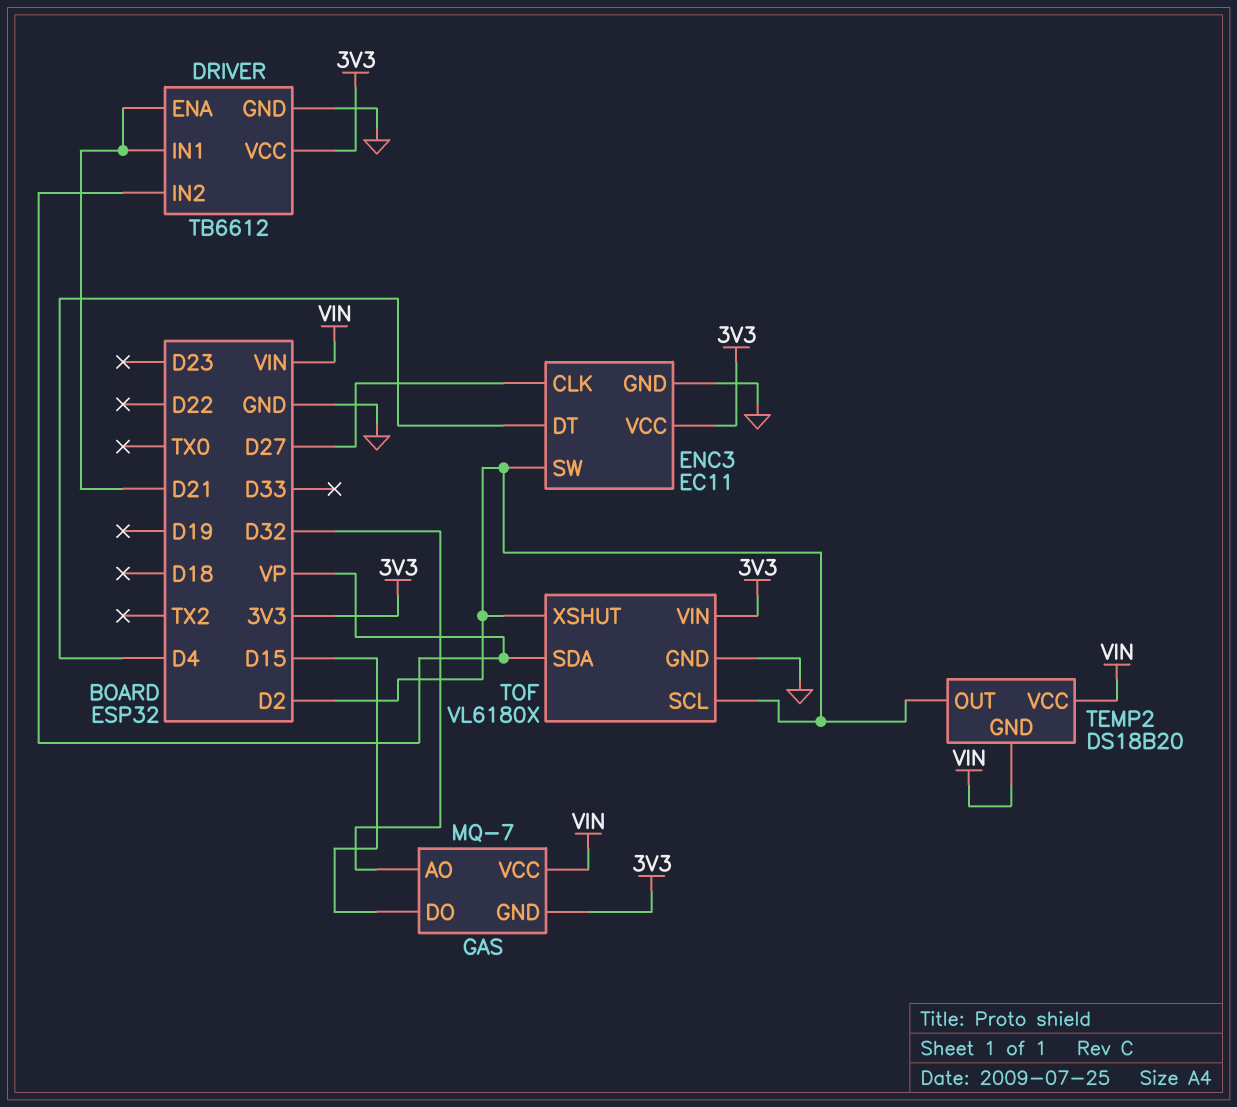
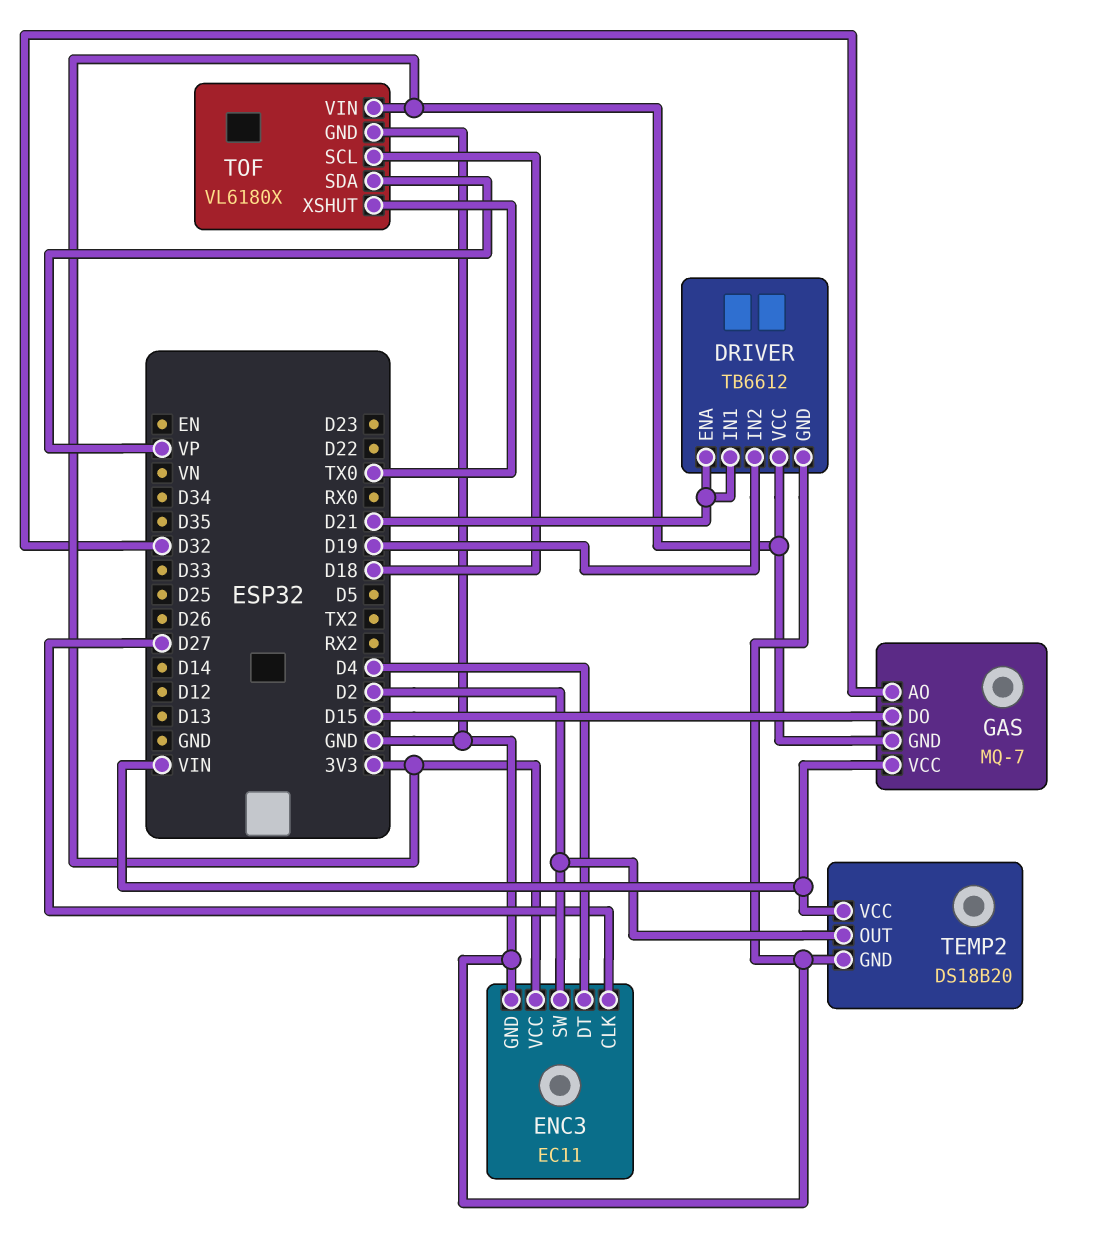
DRIVER pin IN2: VP -> D19
TEMP2 pin GND: VIN -> GND
TOF pin SCL: D2 -> D18
TOF pin XSHUT: D2 -> TX0

